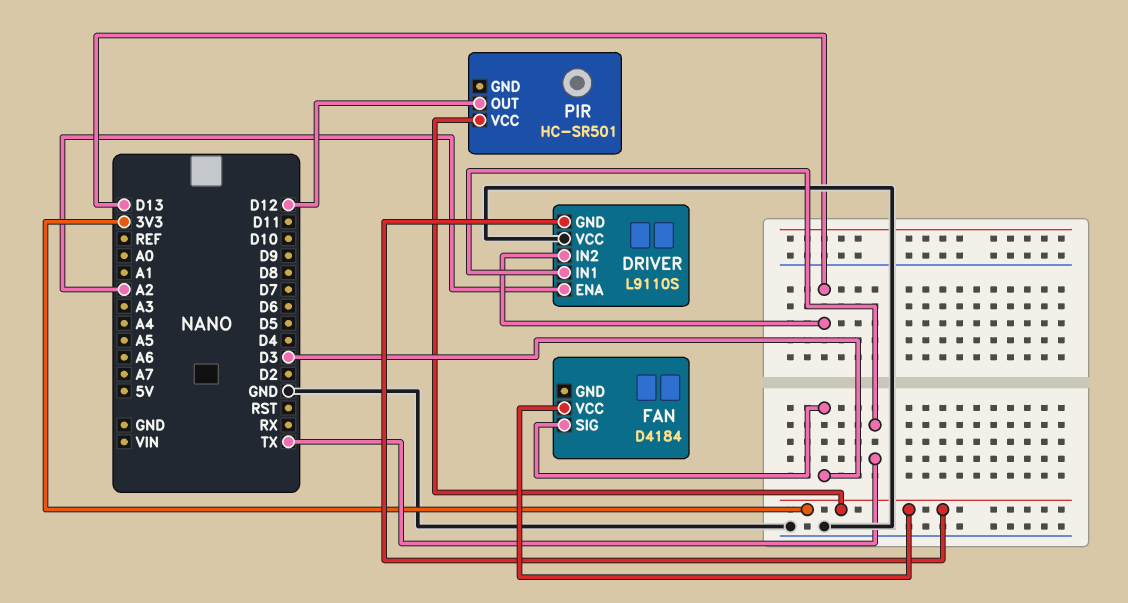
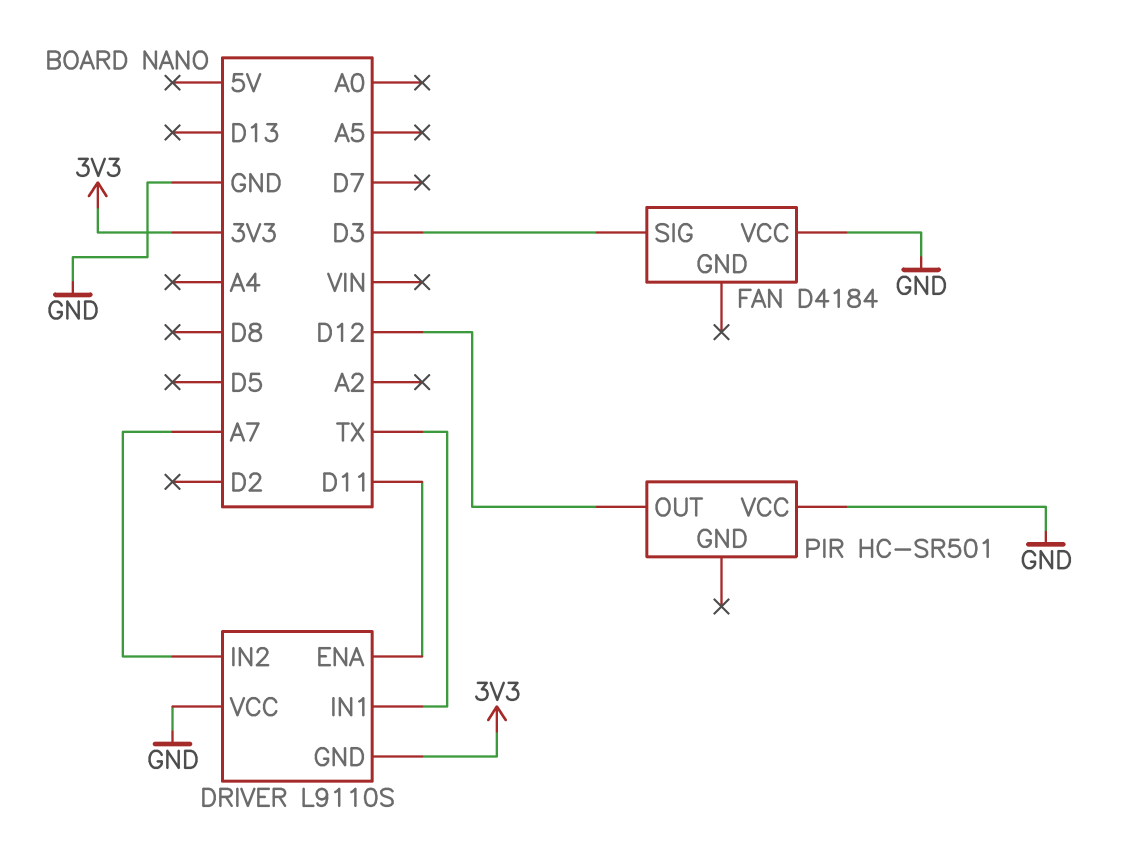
DRIVER pin ENA: A2 -> D11
DRIVER pin IN2: D13 -> A7
FAN pin VCC: 3V3 -> GND
PIR pin VCC: 3V3 -> GND

